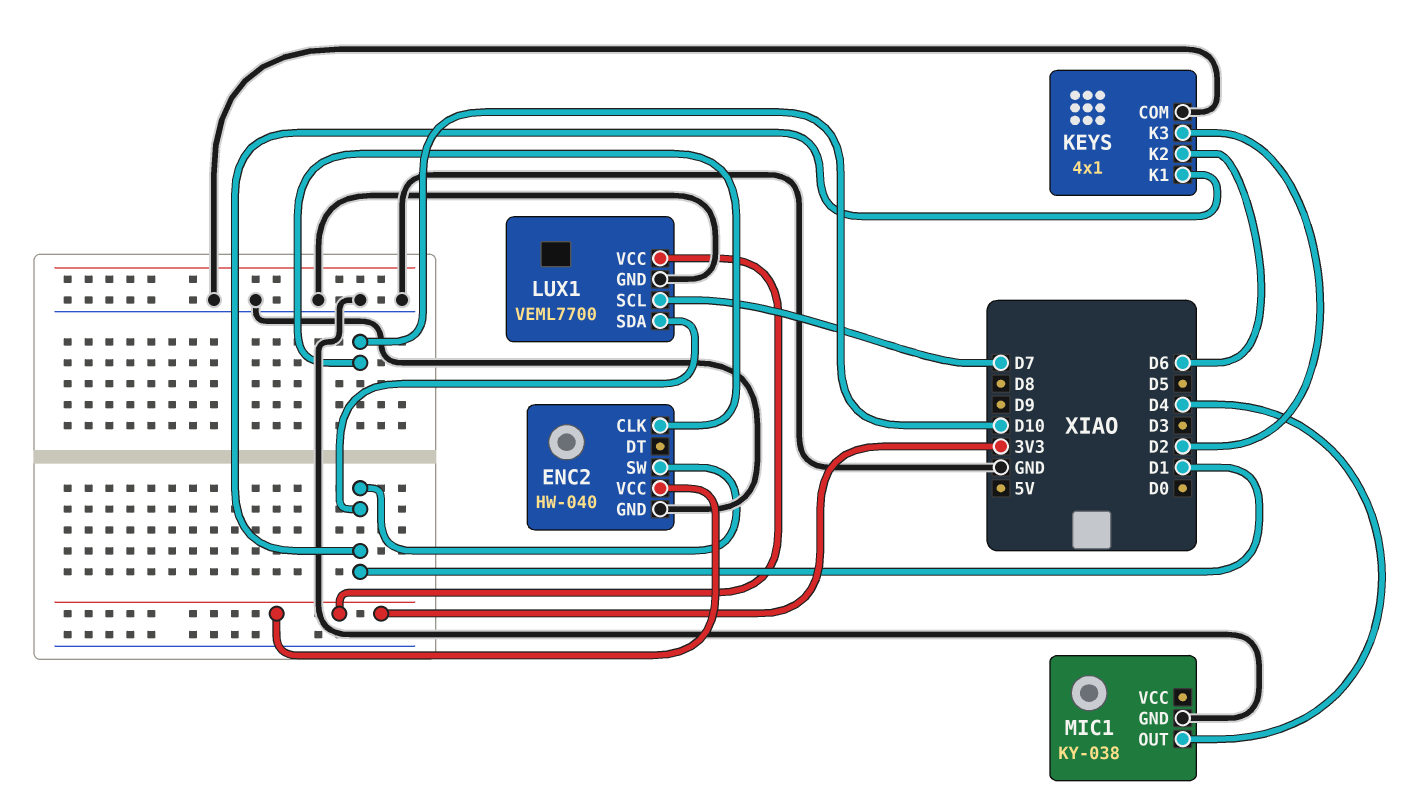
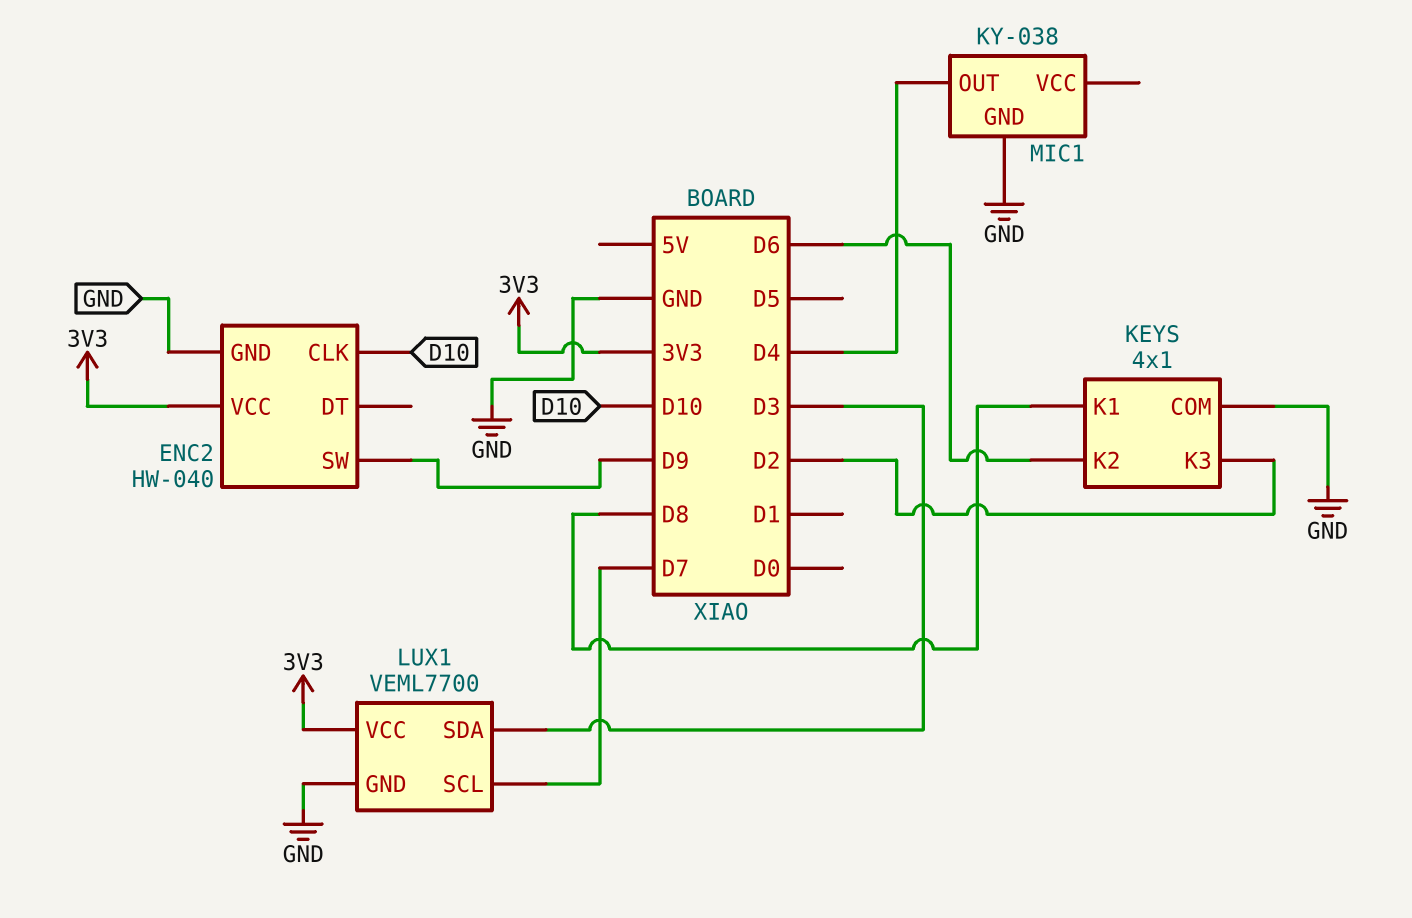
ENC2 pin SW: D1 -> D9
KEYS pin K1: D1 -> D8
LUX1 pin SDA: D1 -> D3

